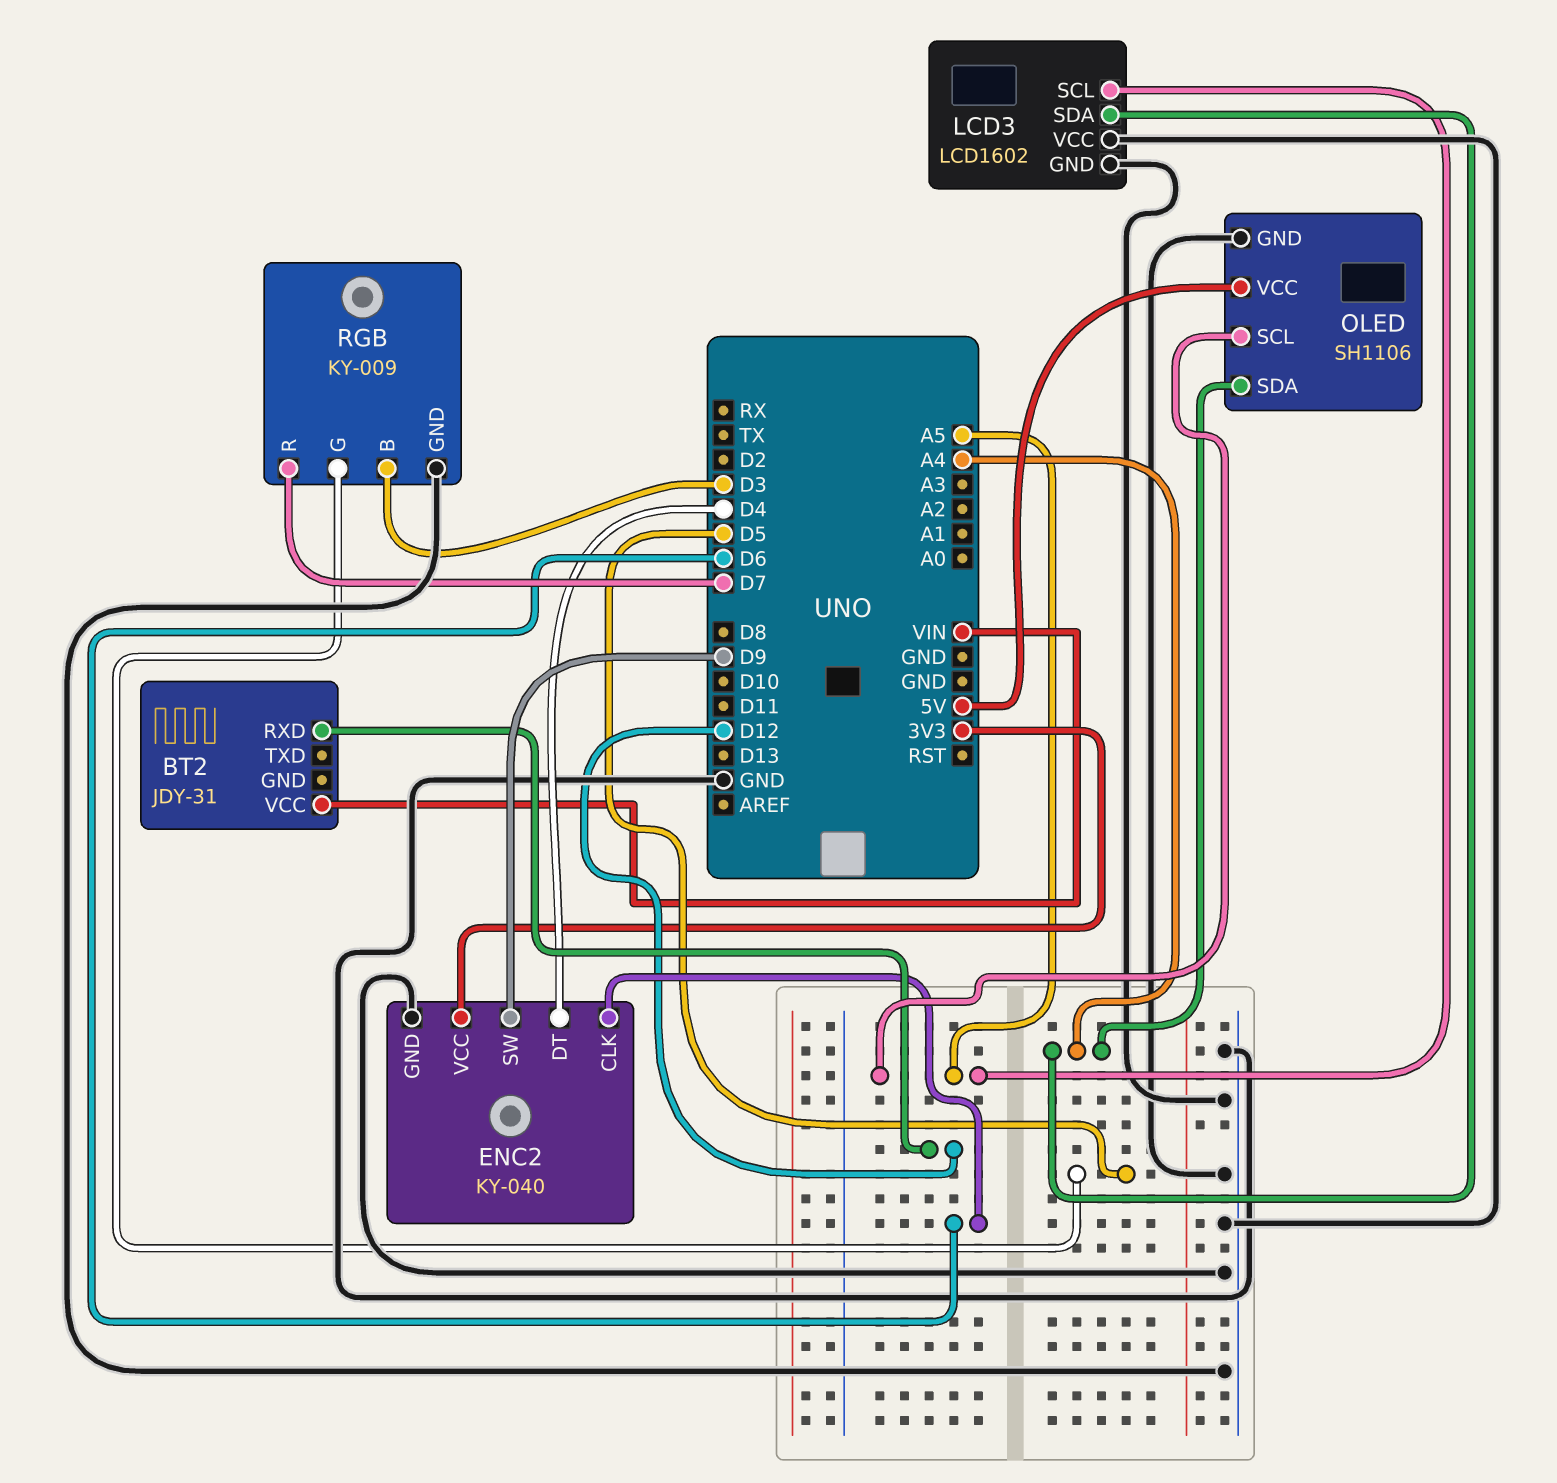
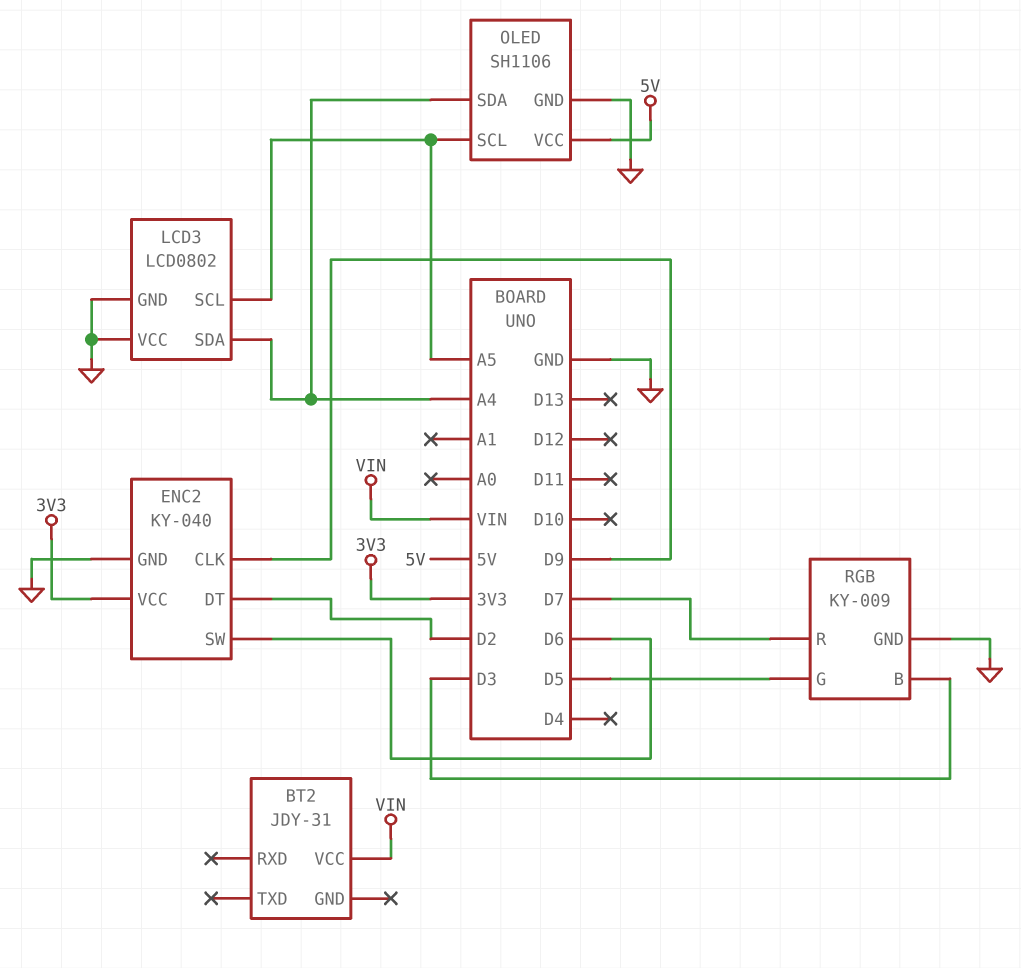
BT2 pin RXD: D12 -> none
ENC2 pin CLK: D6 -> D9
ENC2 pin DT: D4 -> D2
ENC2 pin SW: D9 -> D6
LCD3: LCD1602 -> LCD0802

